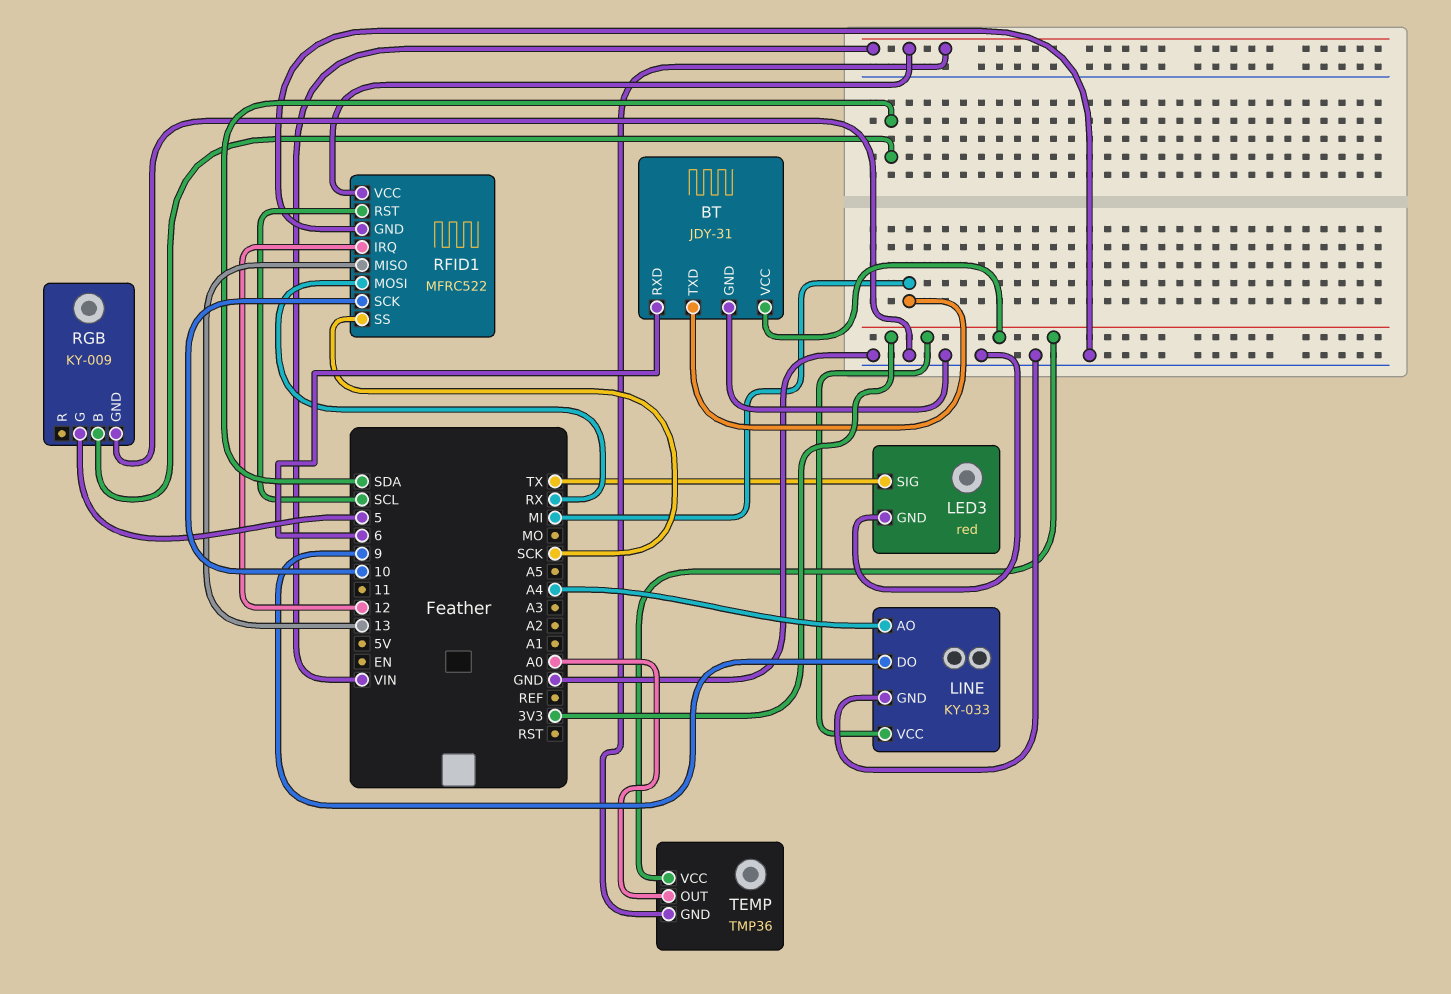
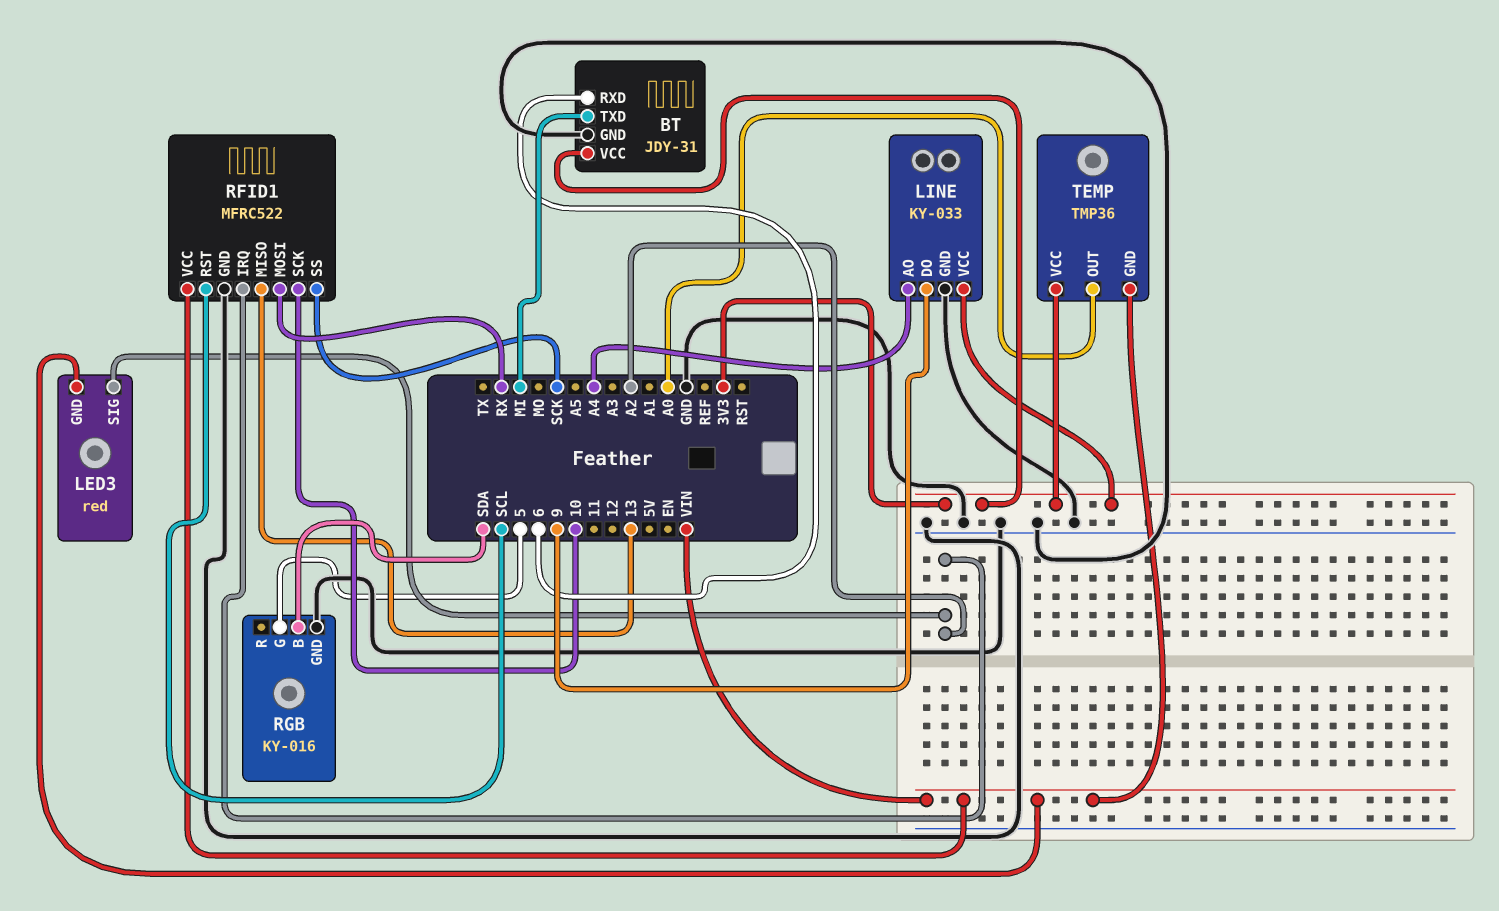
LED3 pin GND: GND -> VIN
LED3 pin SIG: TX -> A2
RFID1 pin IRQ: 12 -> A2
RGB: KY-009 -> KY-016

